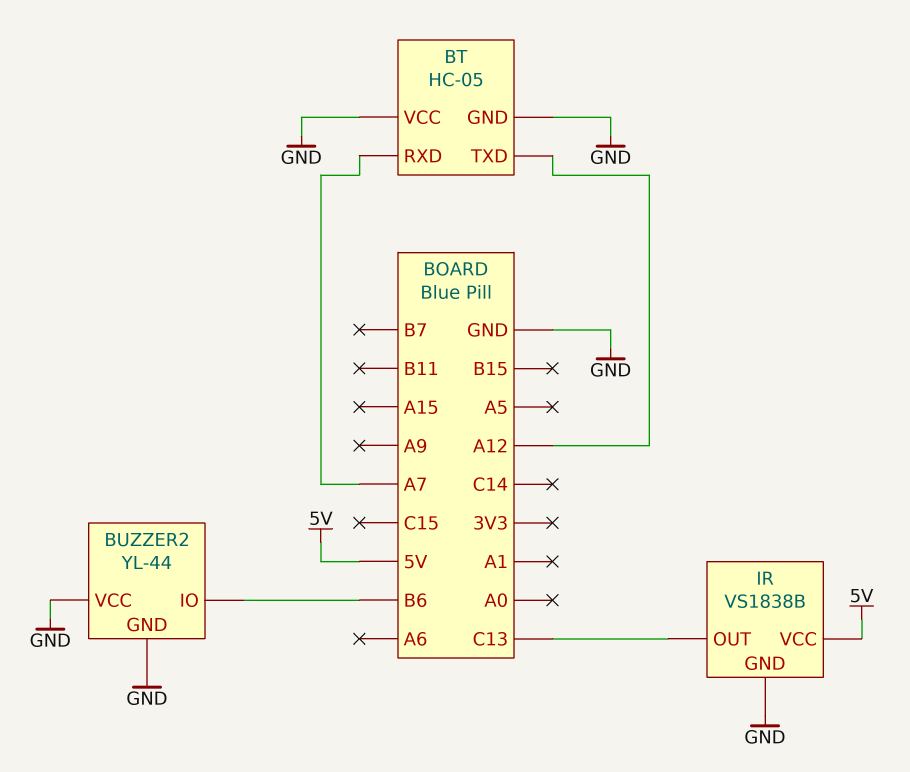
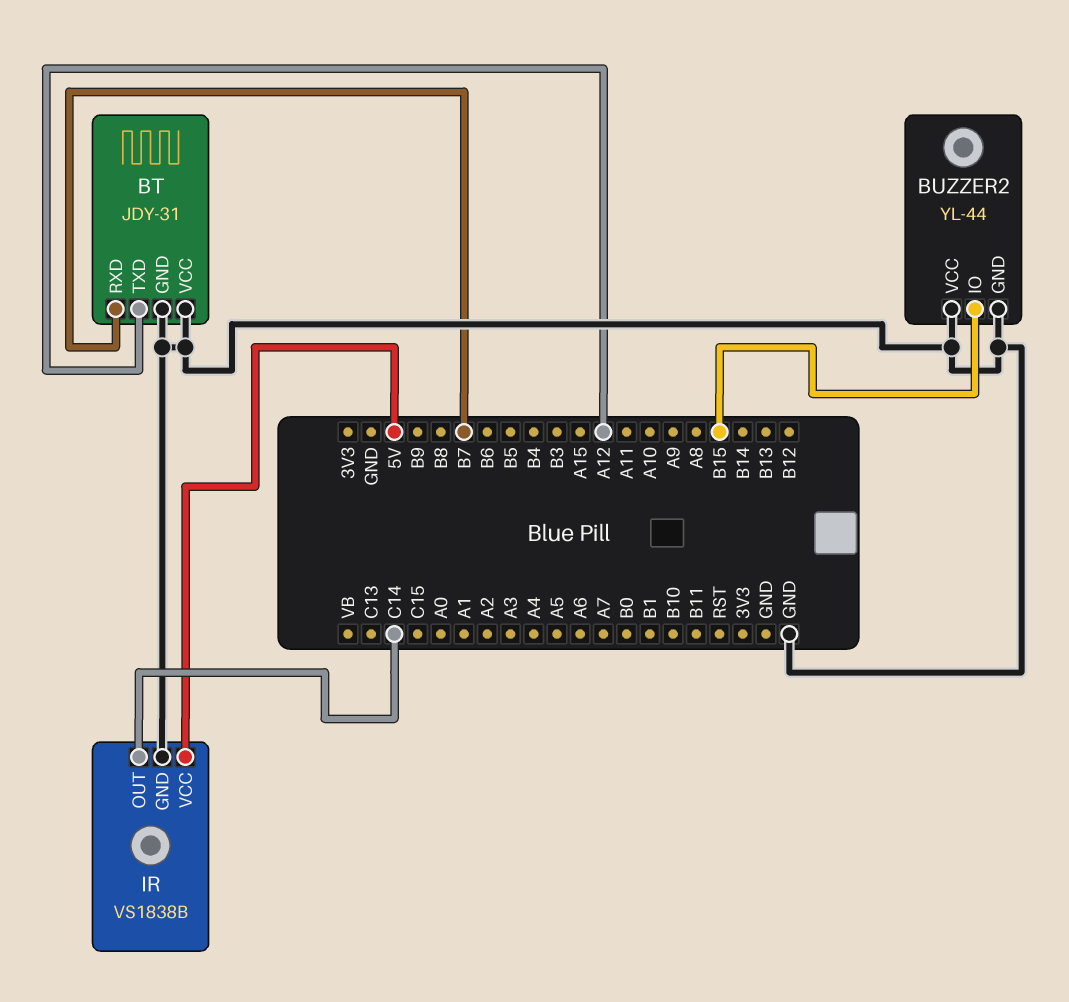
BT: HC-05 -> JDY-31
BT pin RXD: A7 -> B7
BUZZER2 pin IO: B6 -> B15
IR pin OUT: C13 -> C14

